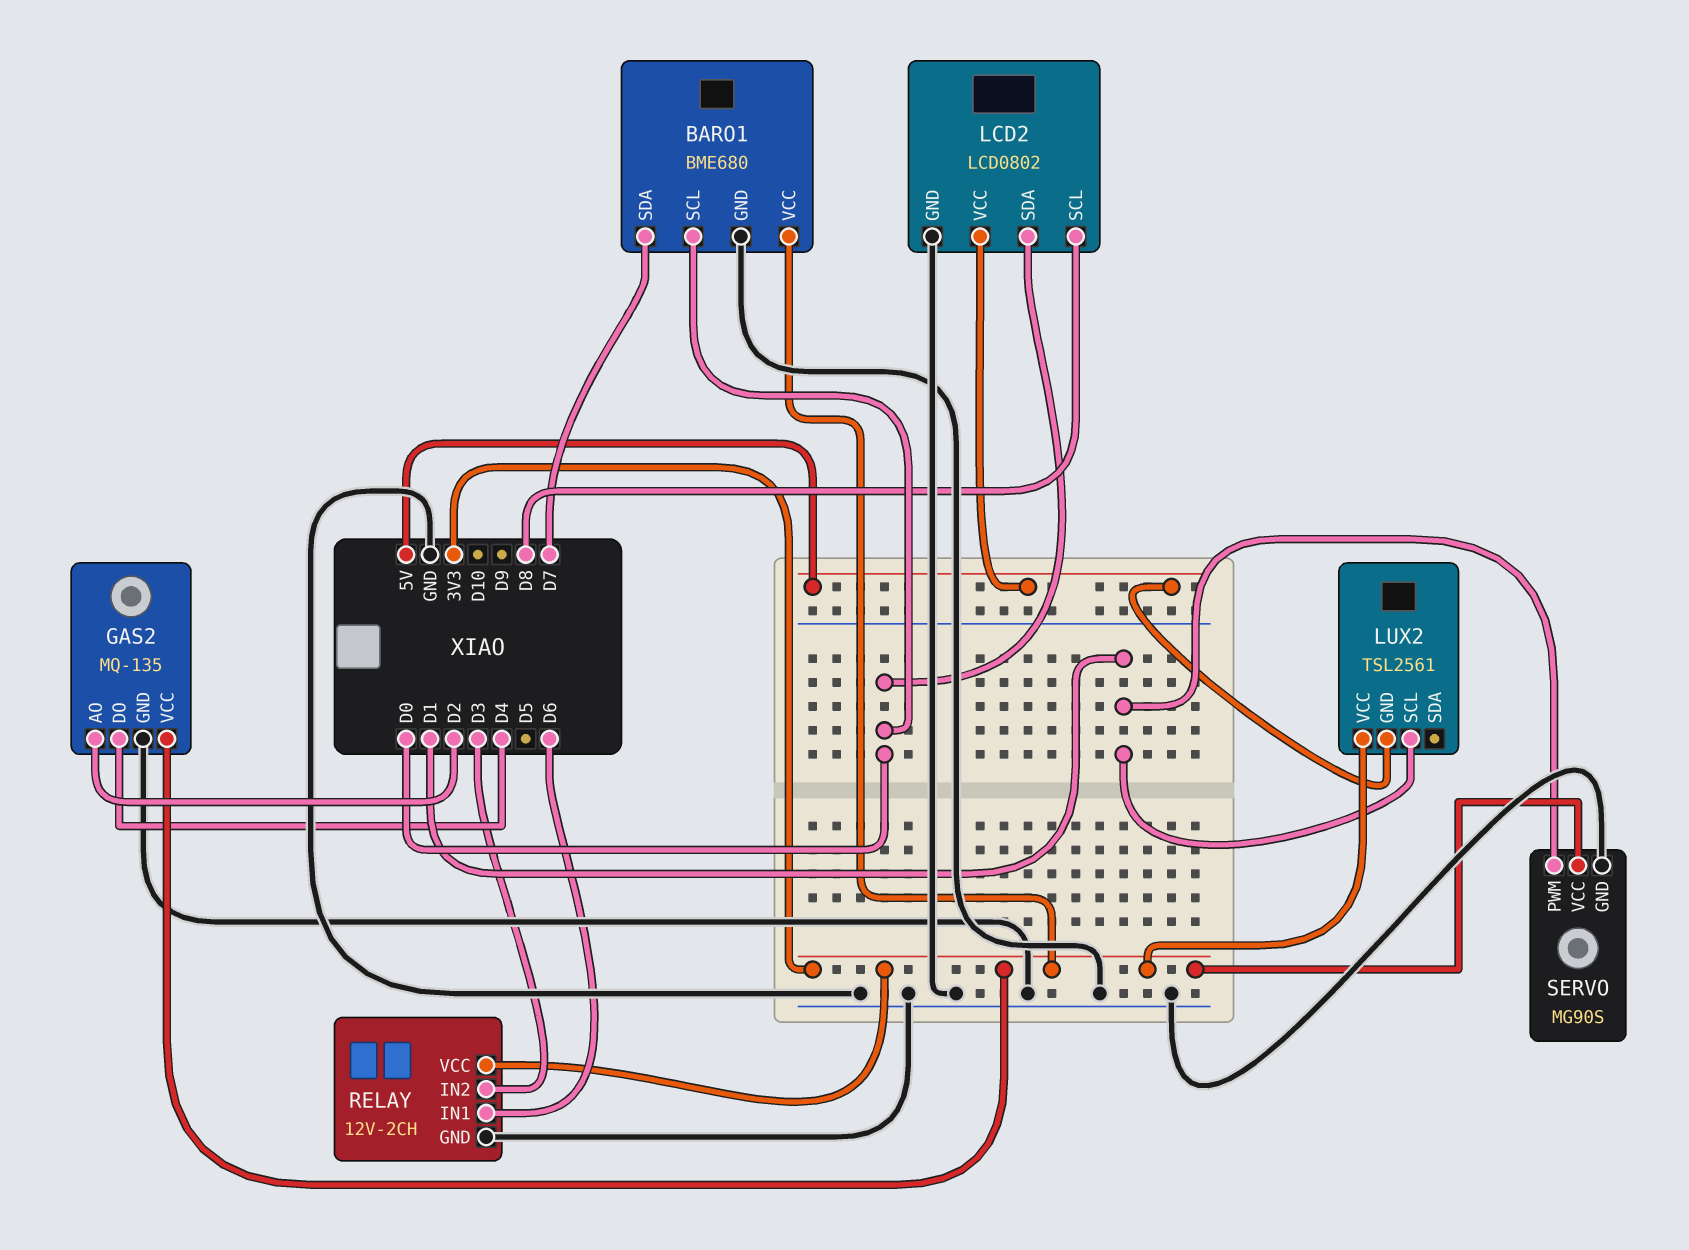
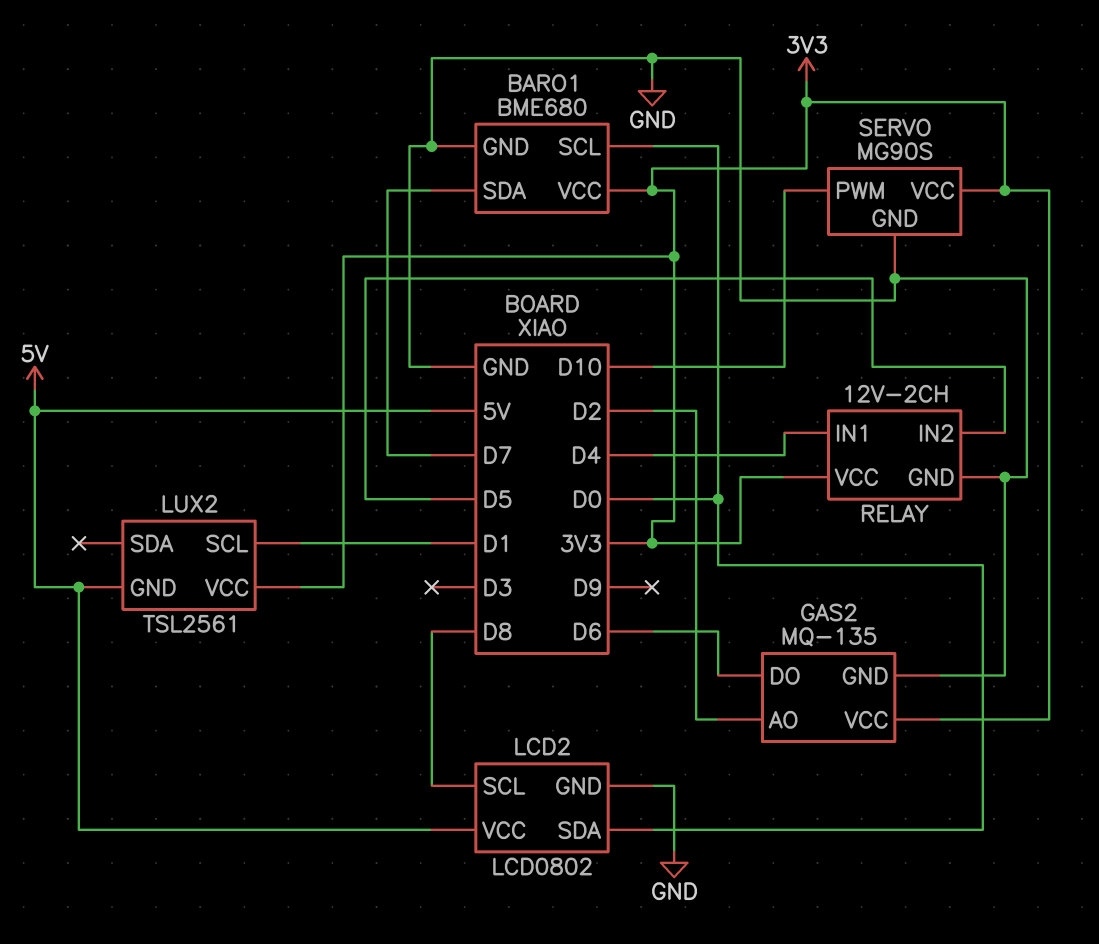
GAS2 pin DO: D4 -> D6
RELAY pin IN1: D6 -> D4
RELAY pin IN2: D3 -> D5
SERVO pin PWM: D1 -> D10

